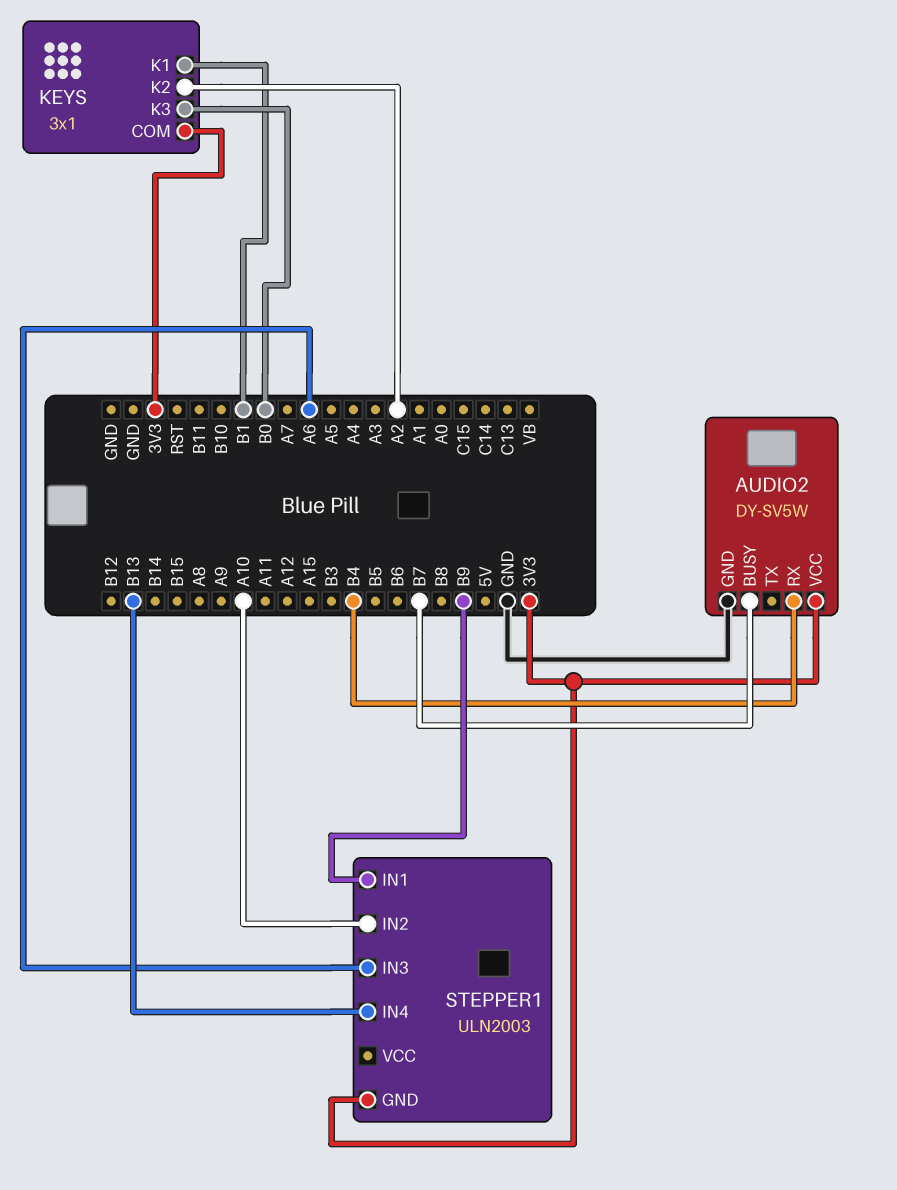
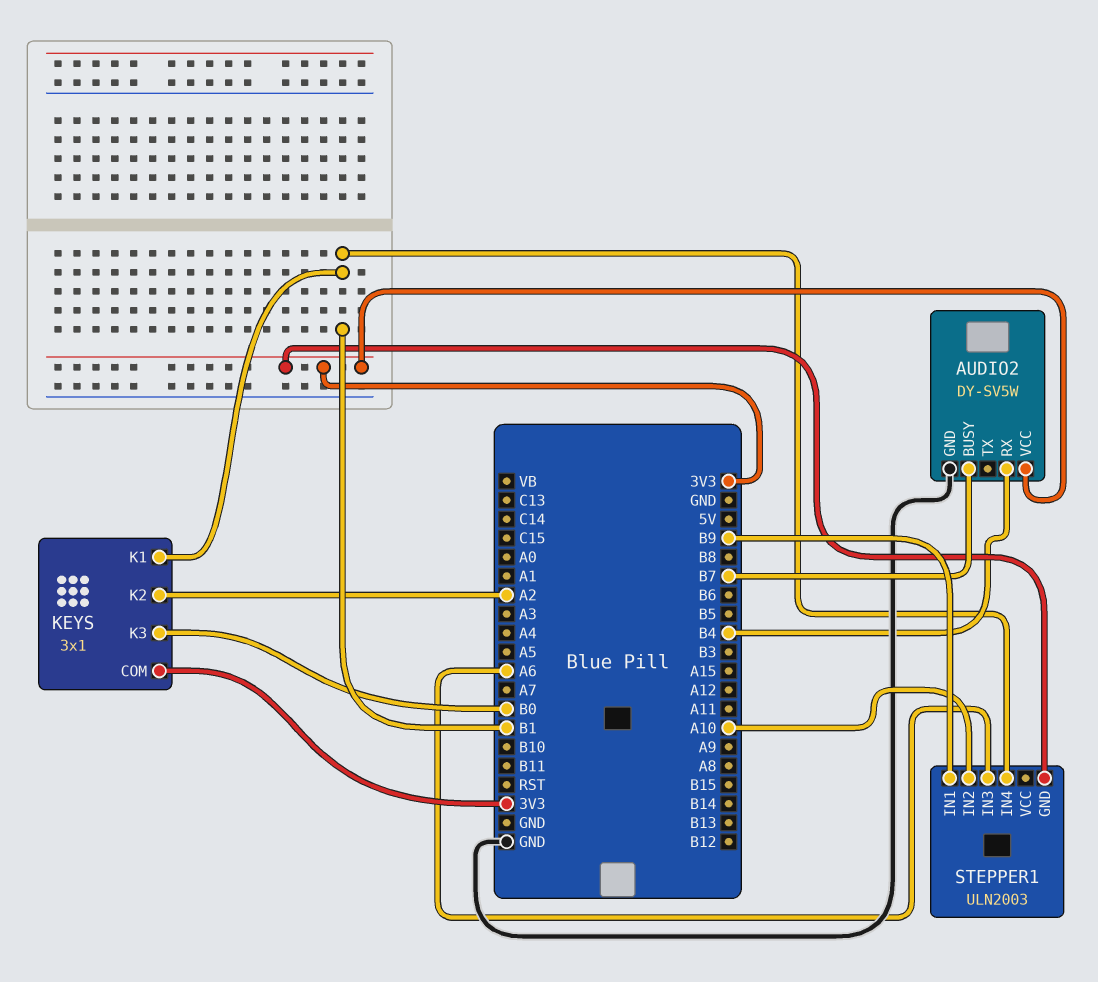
STEPPER1 pin IN4: B13 -> B1

